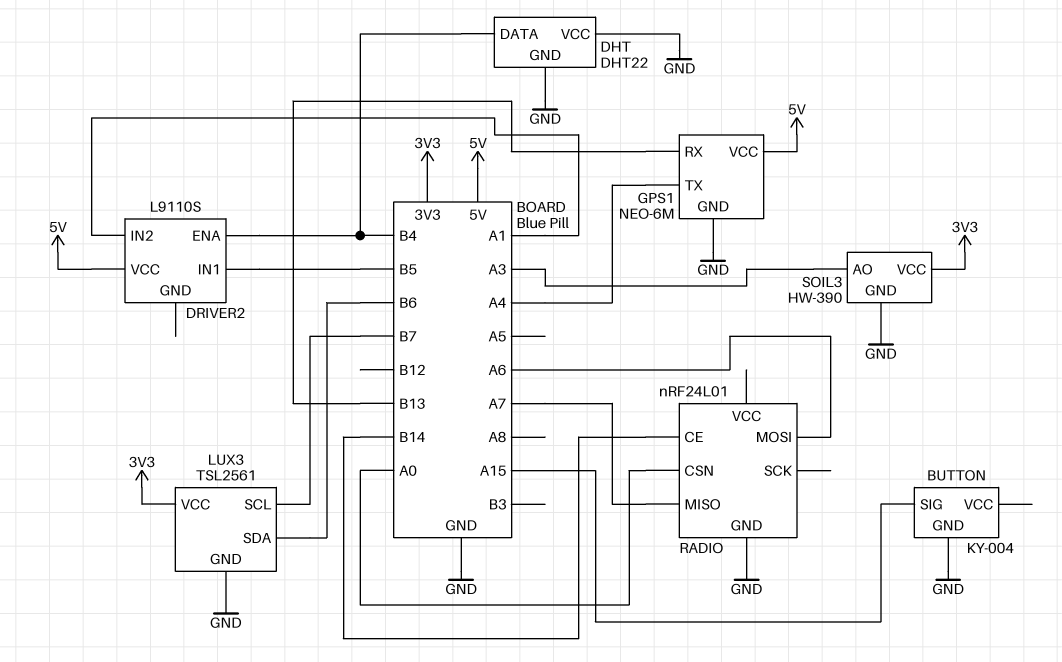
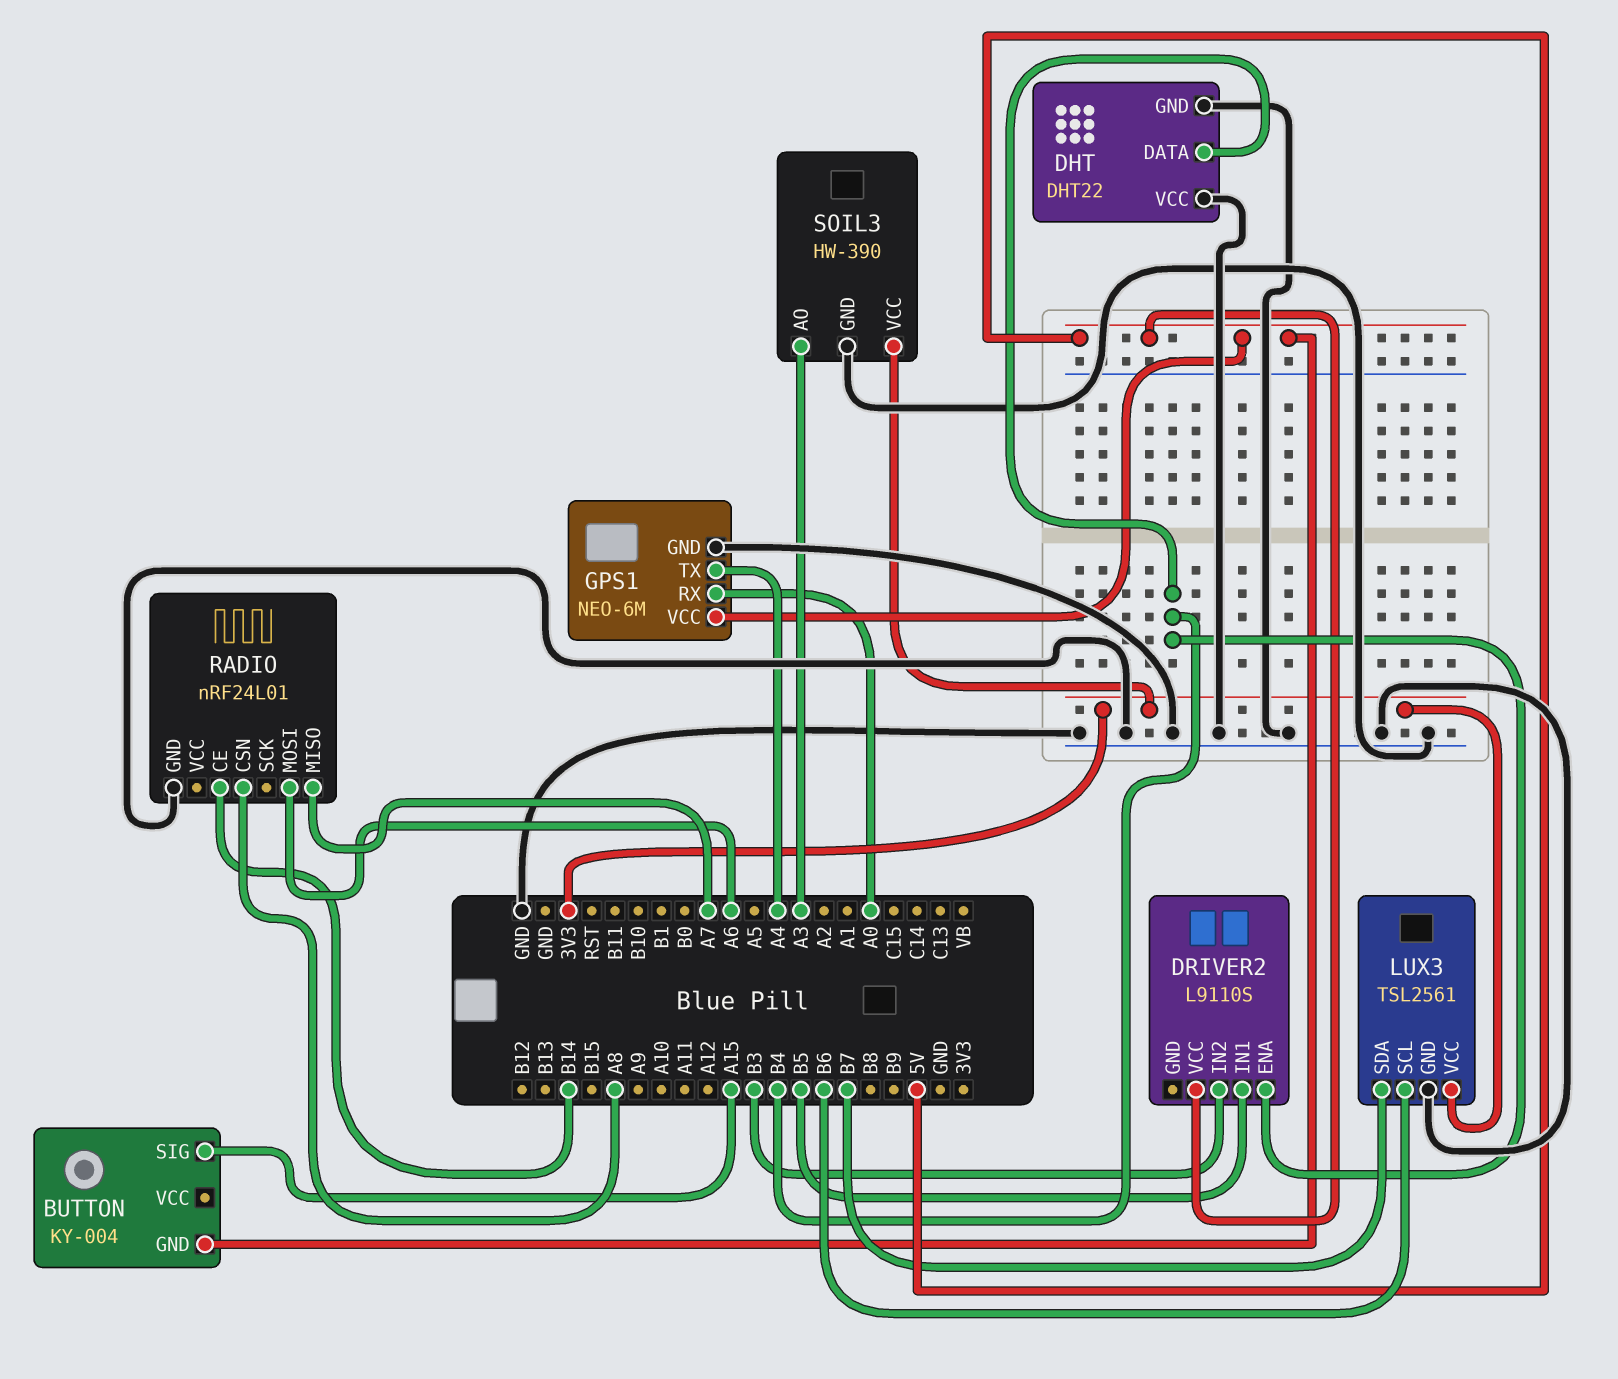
BUTTON pin GND: GND -> 5V
DRIVER2 pin IN2: A1 -> B3
GPS1 pin RX: B13 -> A0
LUX3 pin SCL: B7 -> B6
LUX3 pin SDA: B6 -> B7
RADIO pin CSN: A0 -> A8

